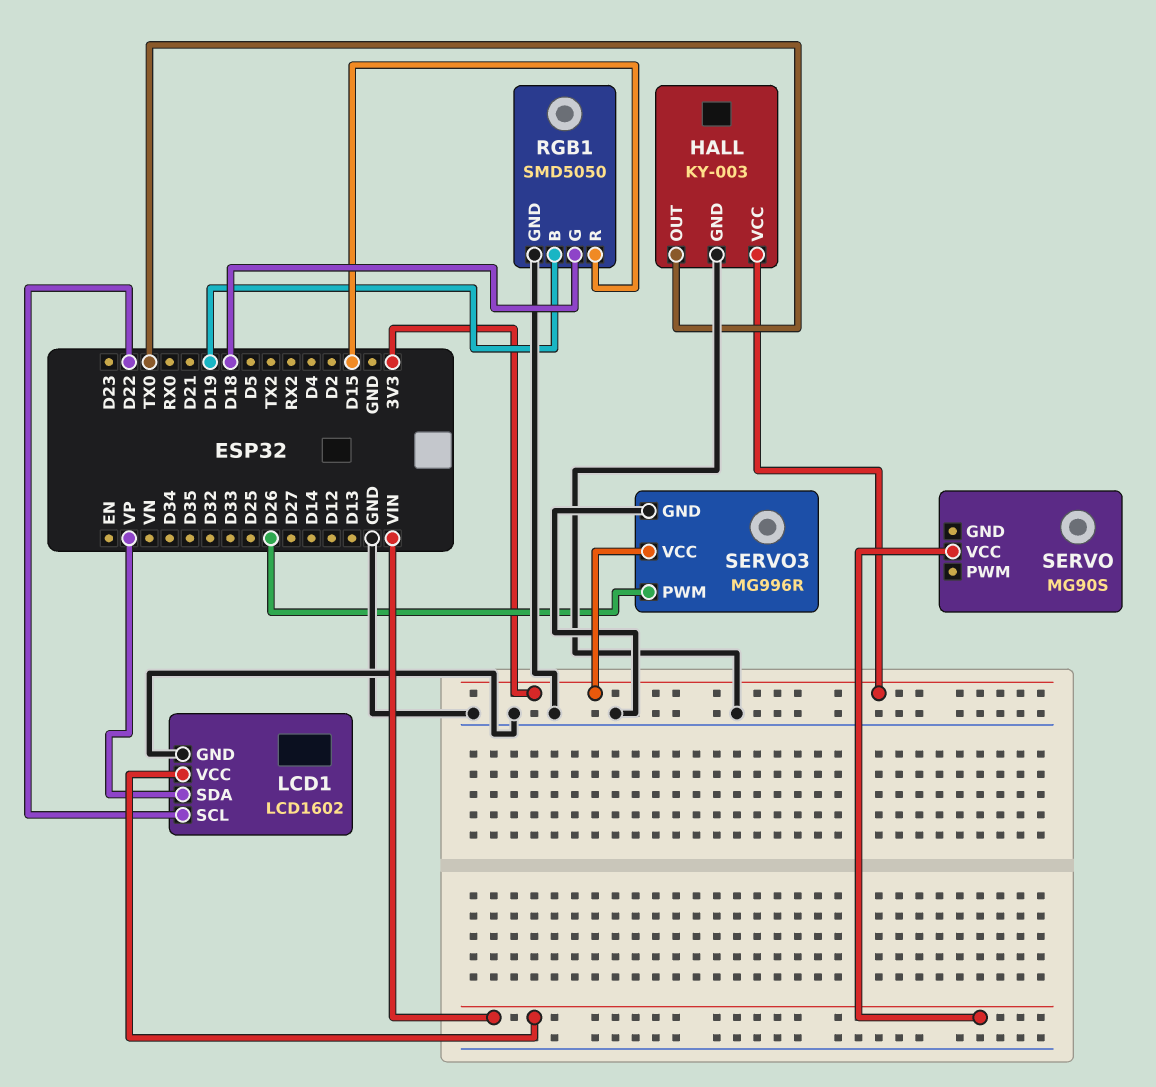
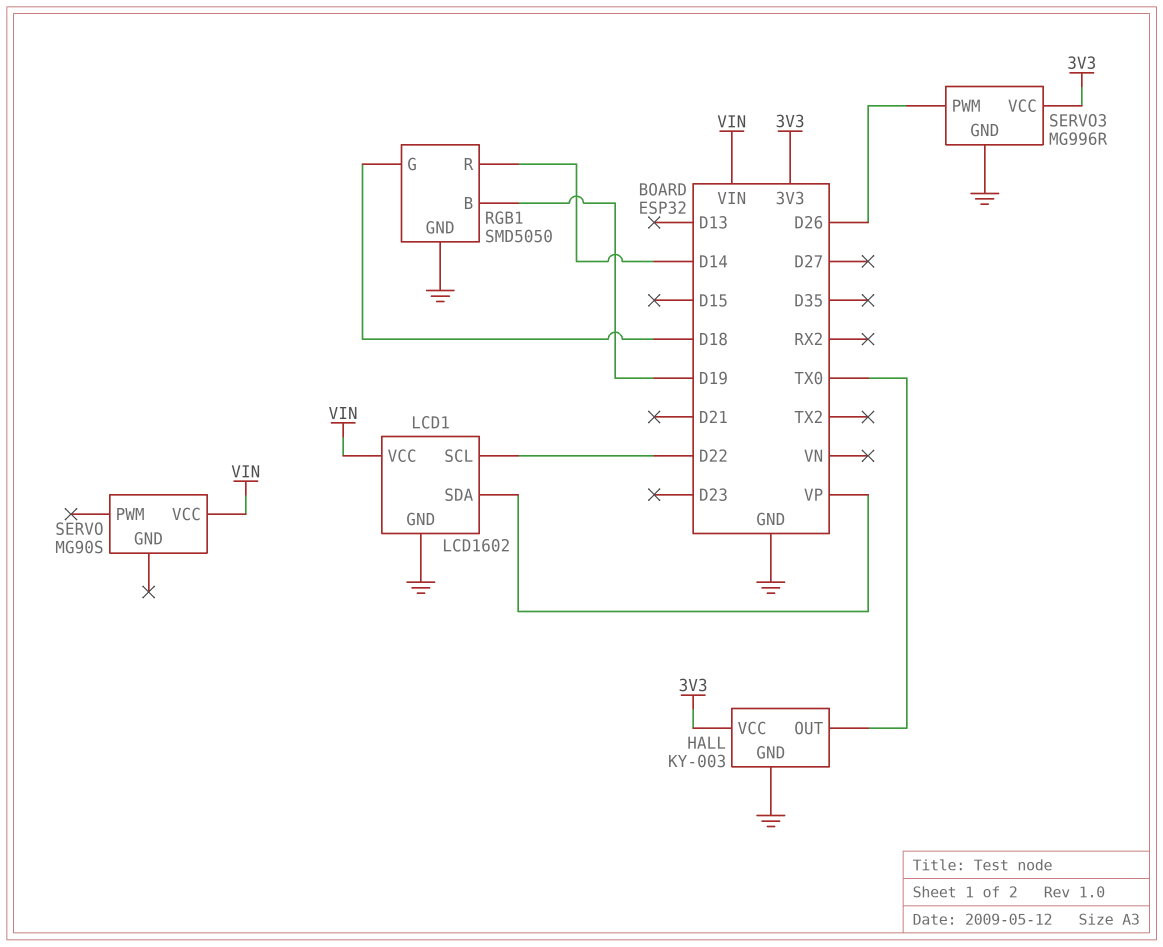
RGB1 pin R: D15 -> D14

